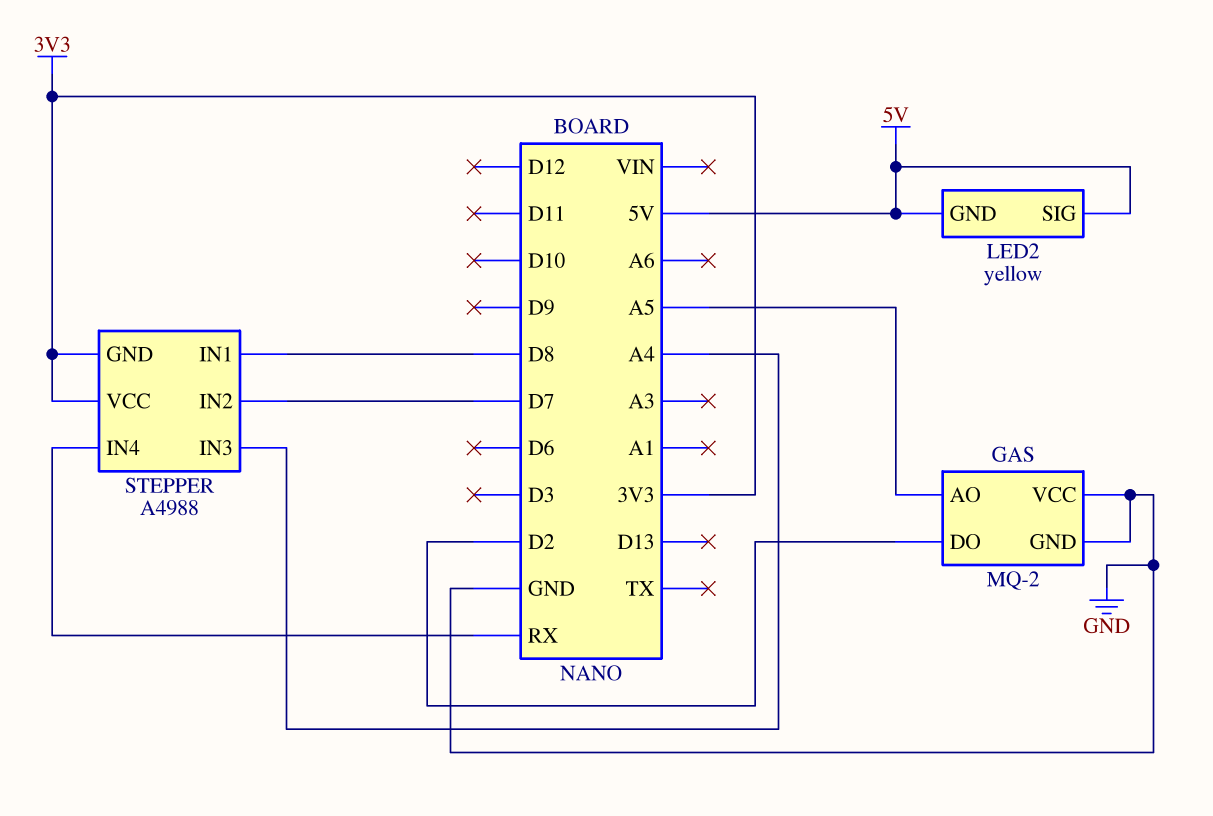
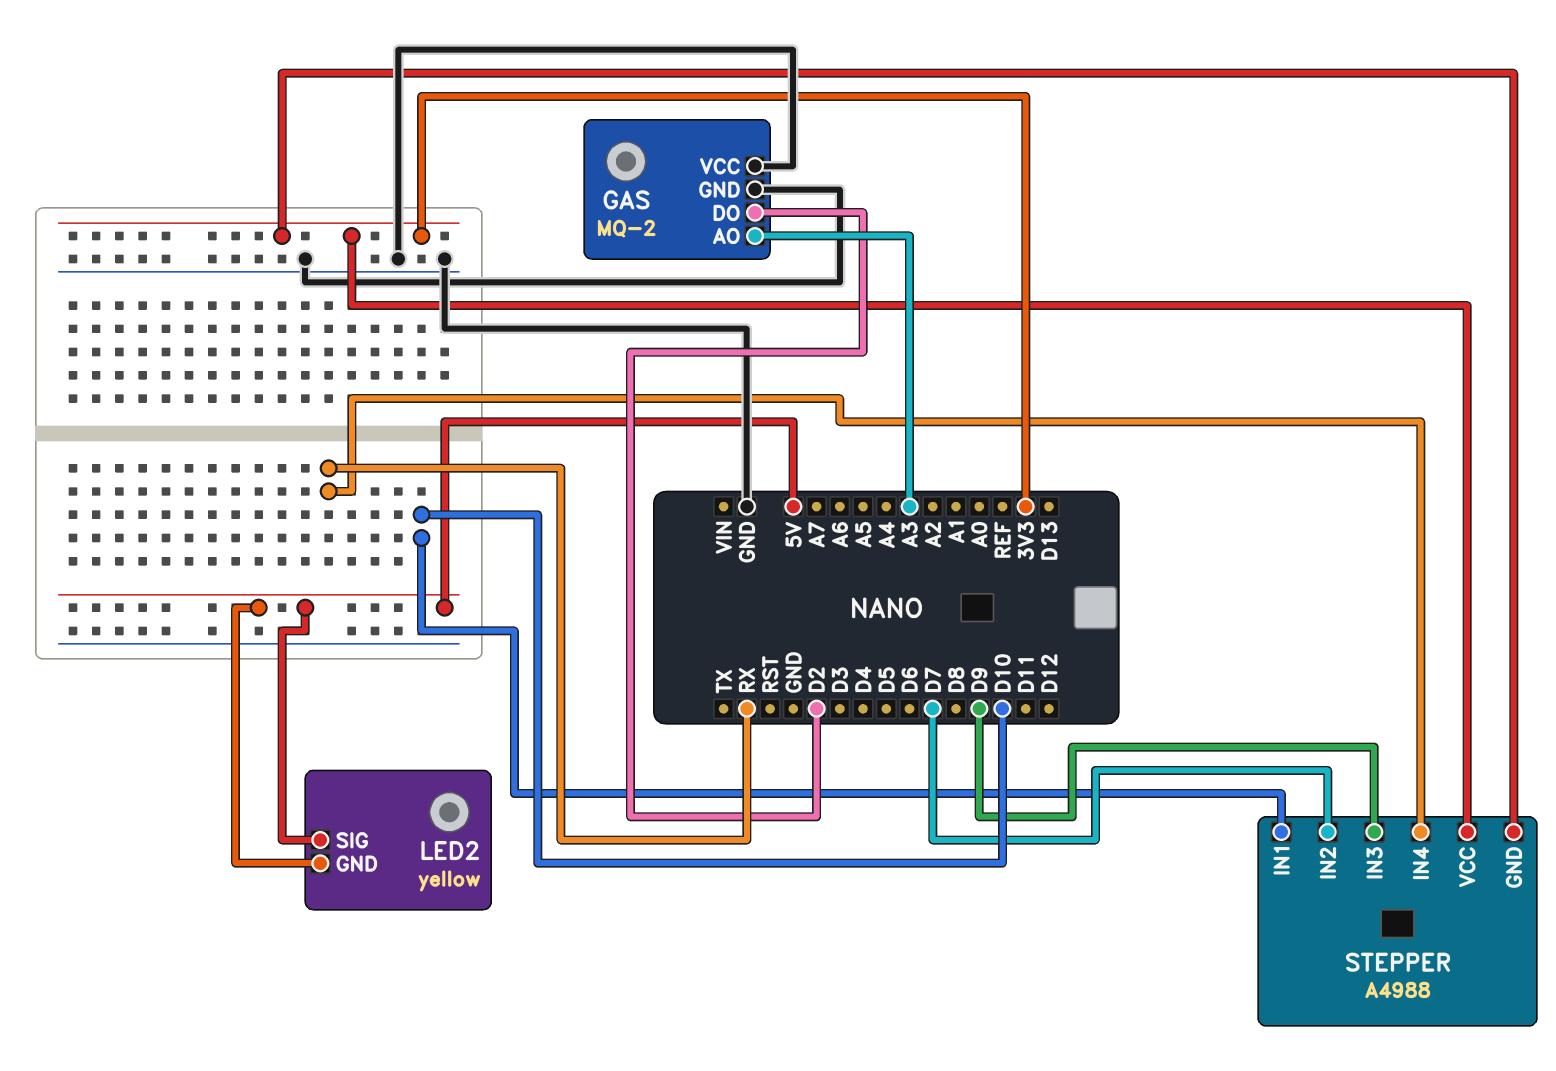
GAS pin AO: A5 -> A3
STEPPER pin IN1: D8 -> D10
STEPPER pin IN3: A4 -> D9

